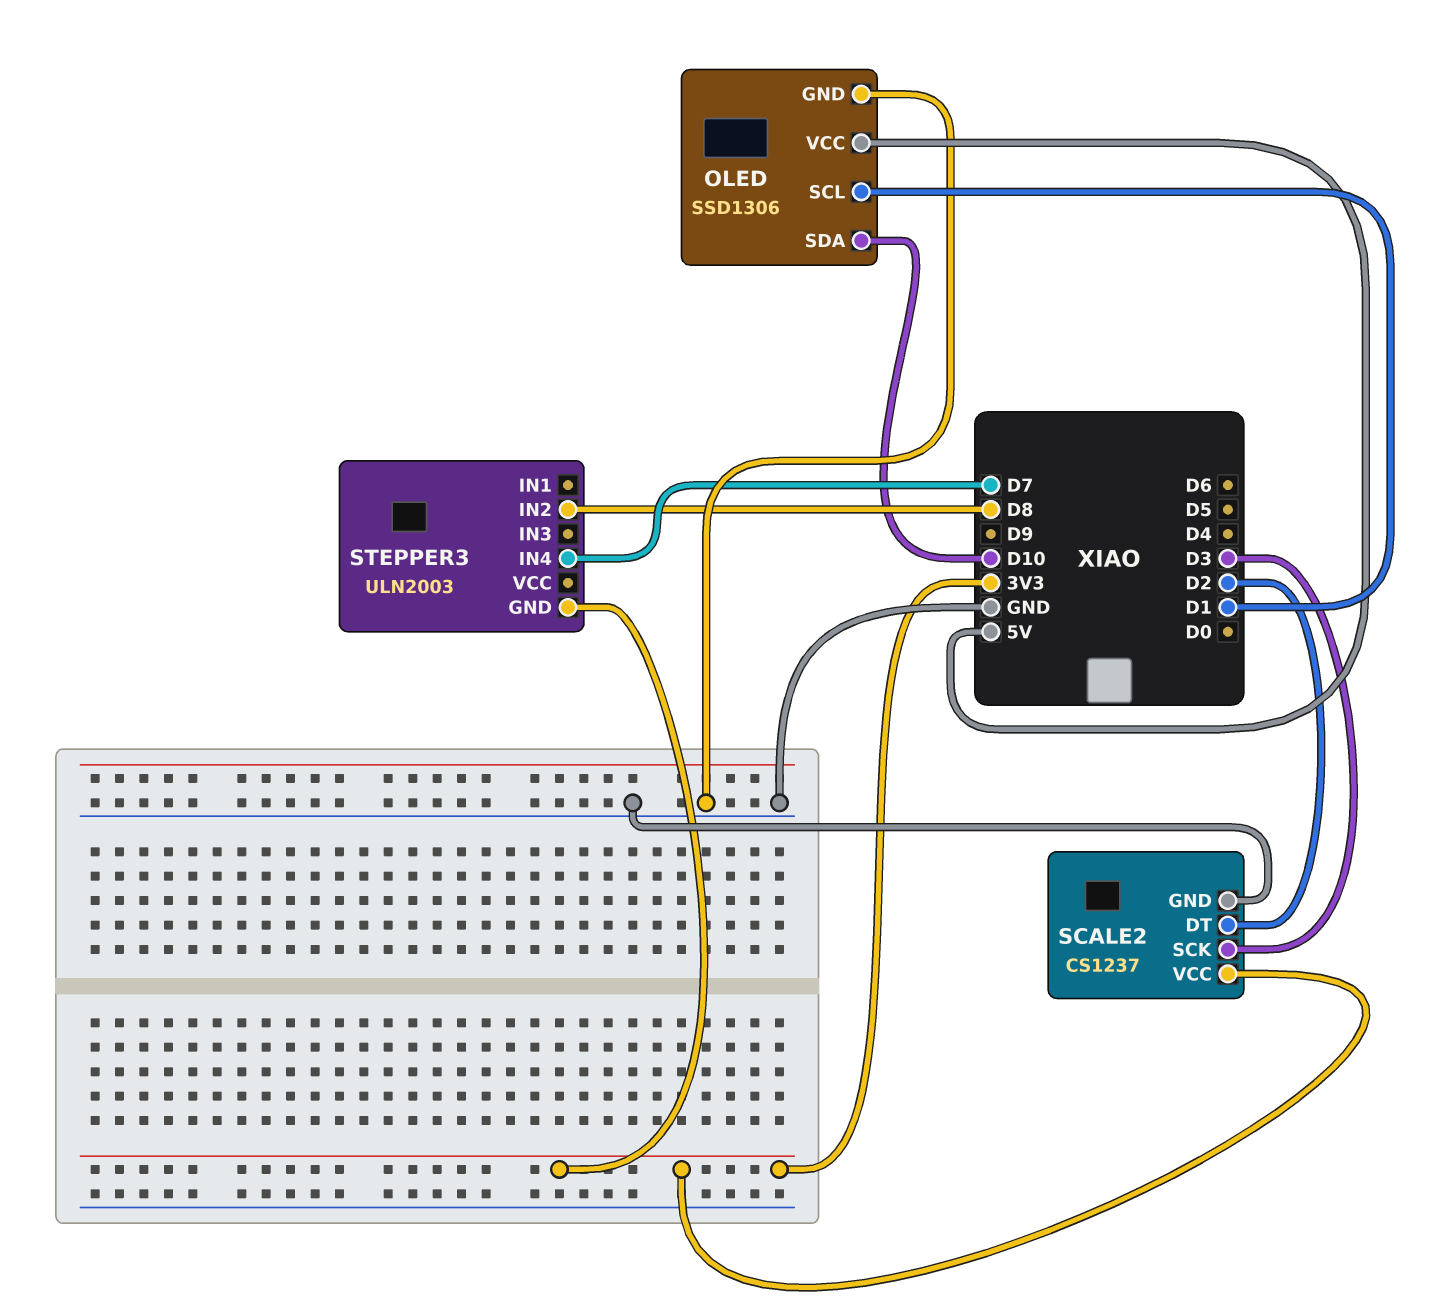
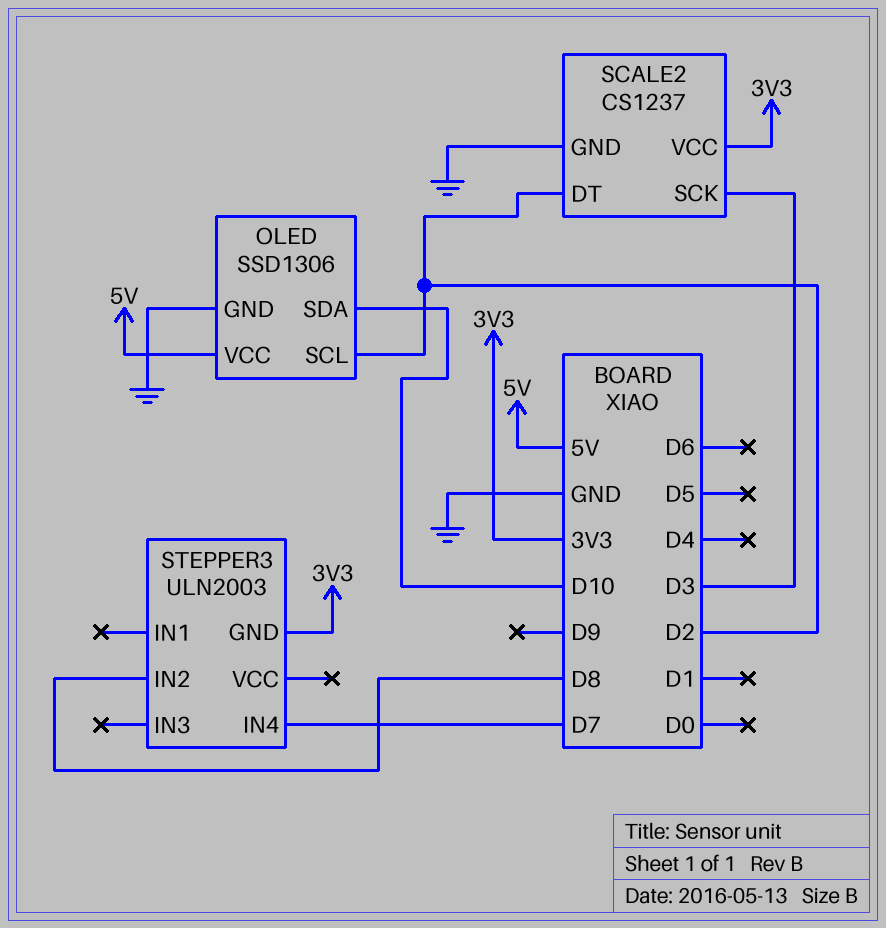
OLED pin SCL: D1 -> D2

